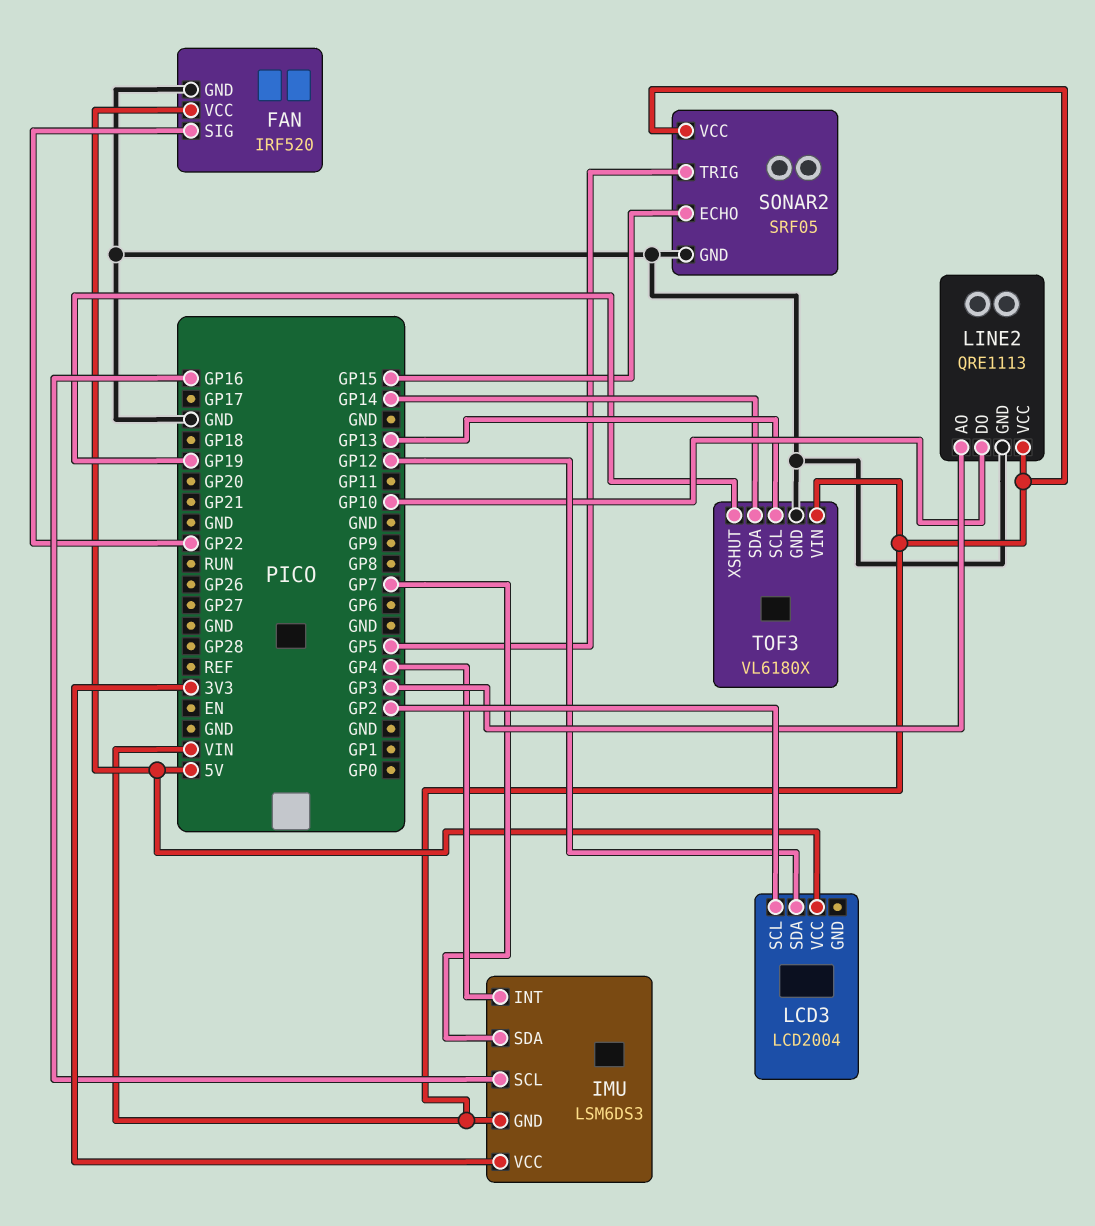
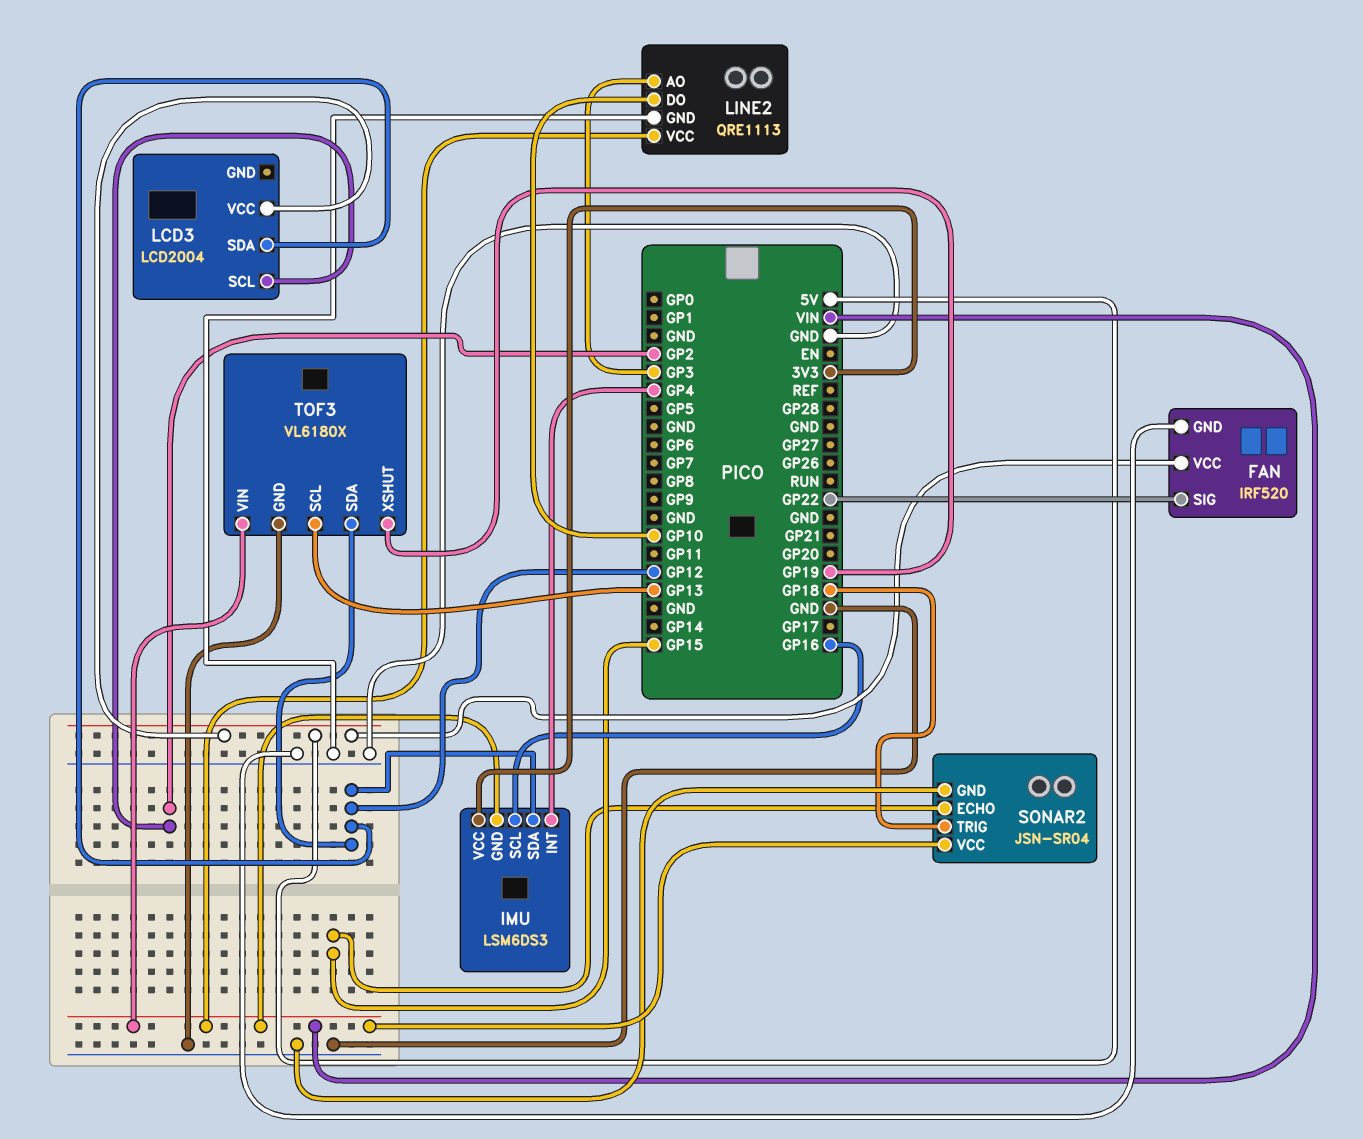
IMU pin SDA: GP7 -> GP12
SONAR2: SRF05 -> JSN-SR04
SONAR2 pin TRIG: GP5 -> GP18
TOF3 pin SDA: GP14 -> GP12

